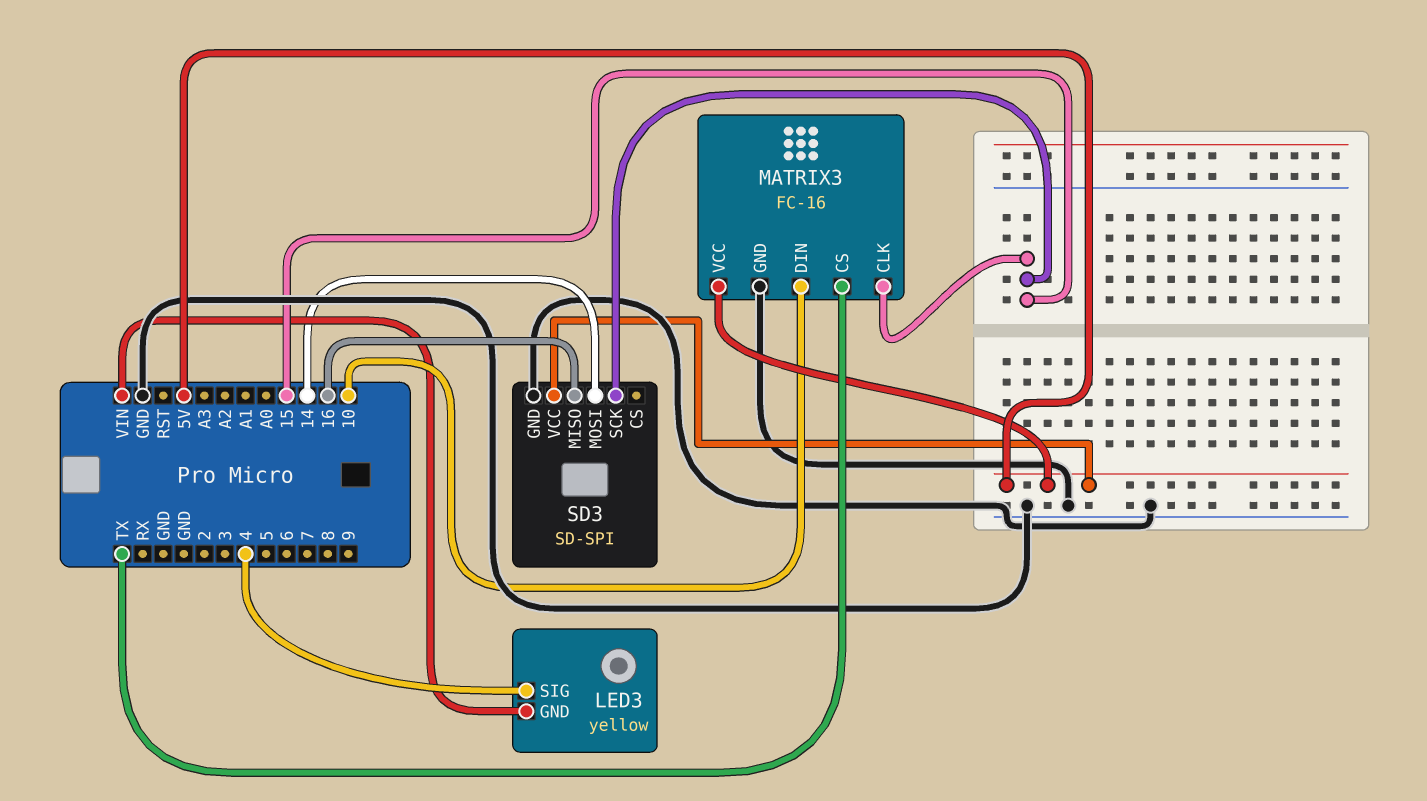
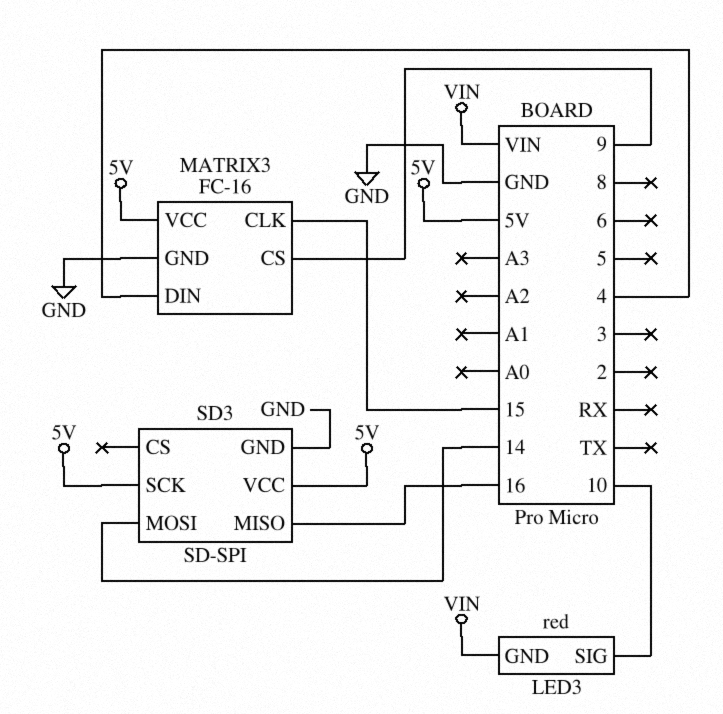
LED3: yellow -> red
LED3 pin SIG: 4 -> 10
MATRIX3 pin CS: TX -> 9
MATRIX3 pin DIN: 10 -> 4
SD3 pin SCK: 15 -> 5V

